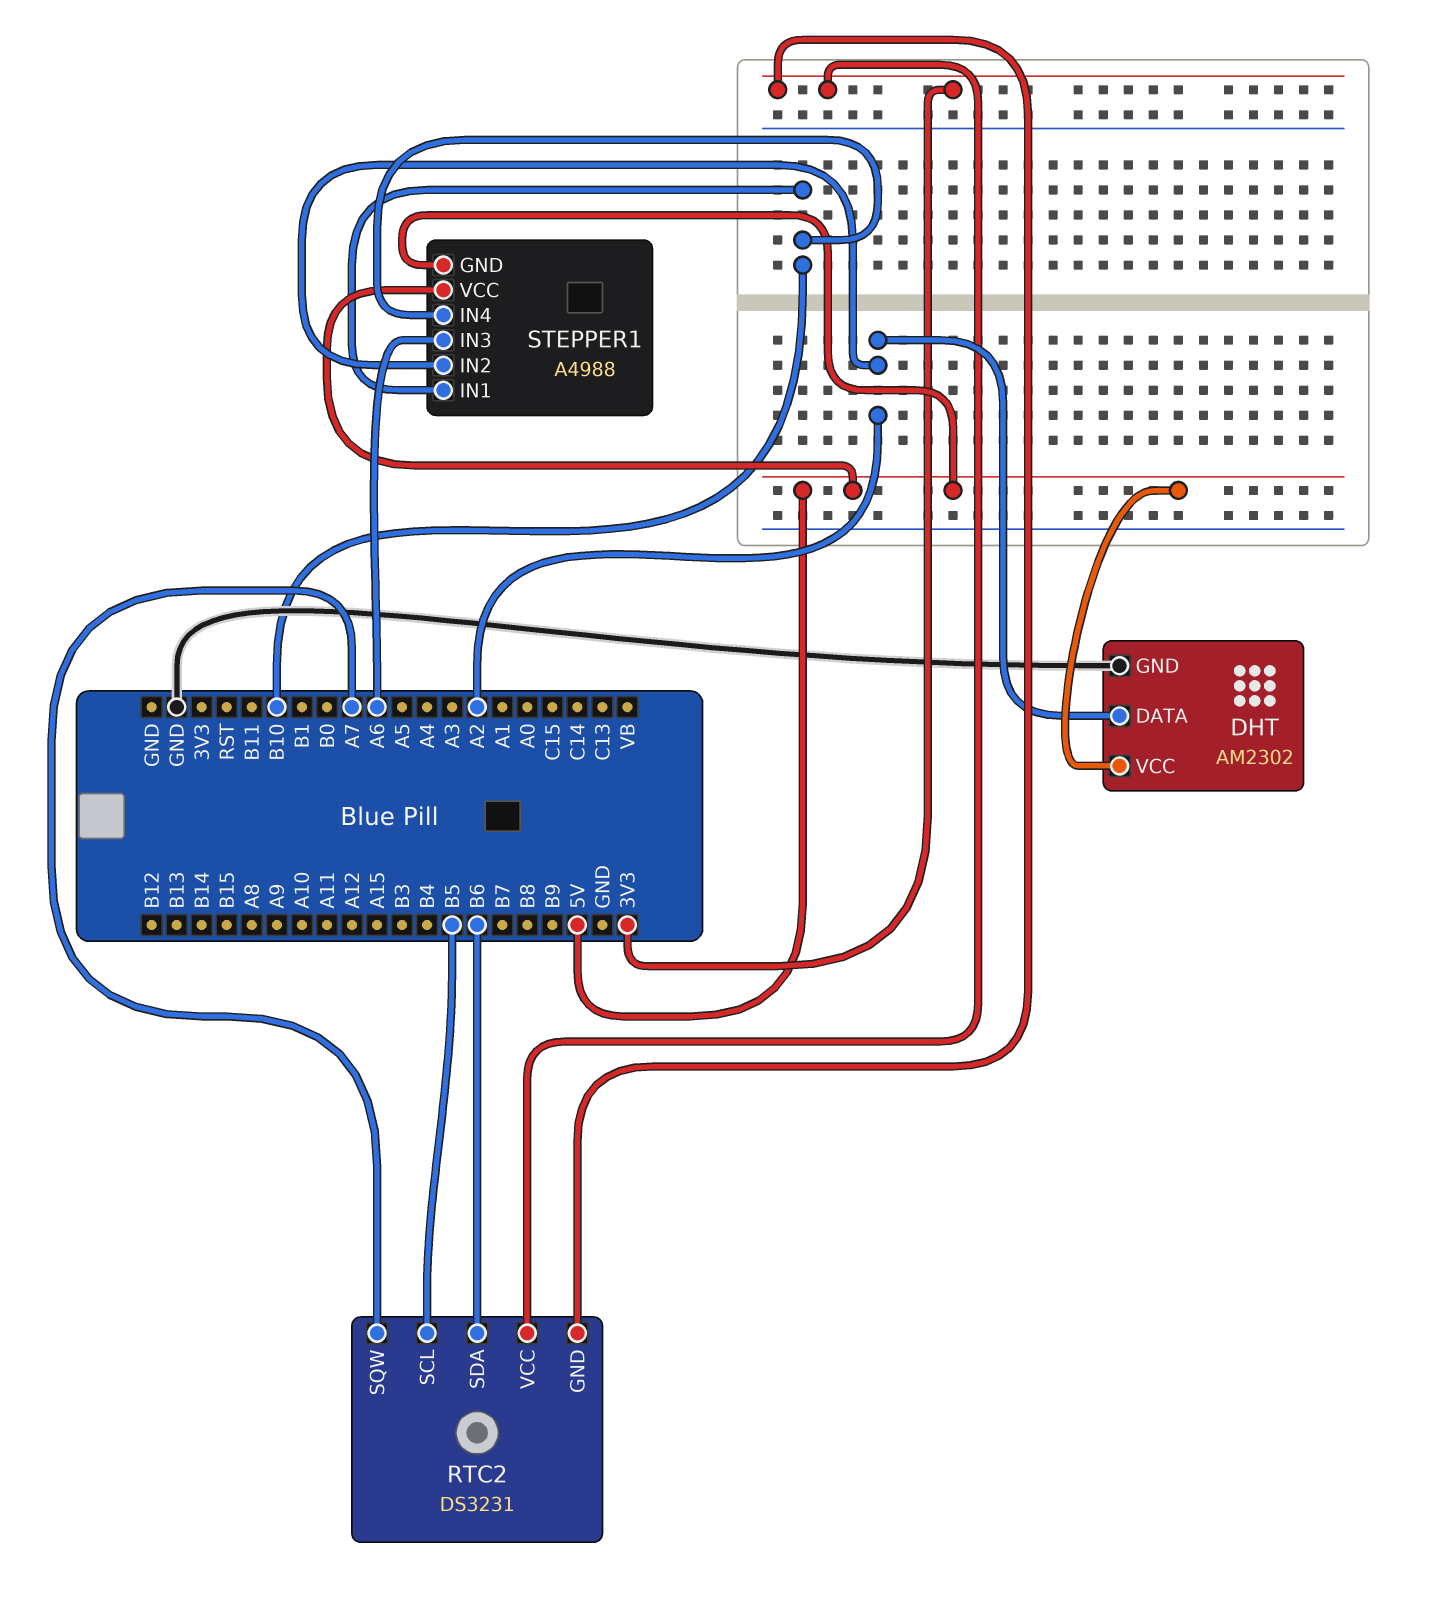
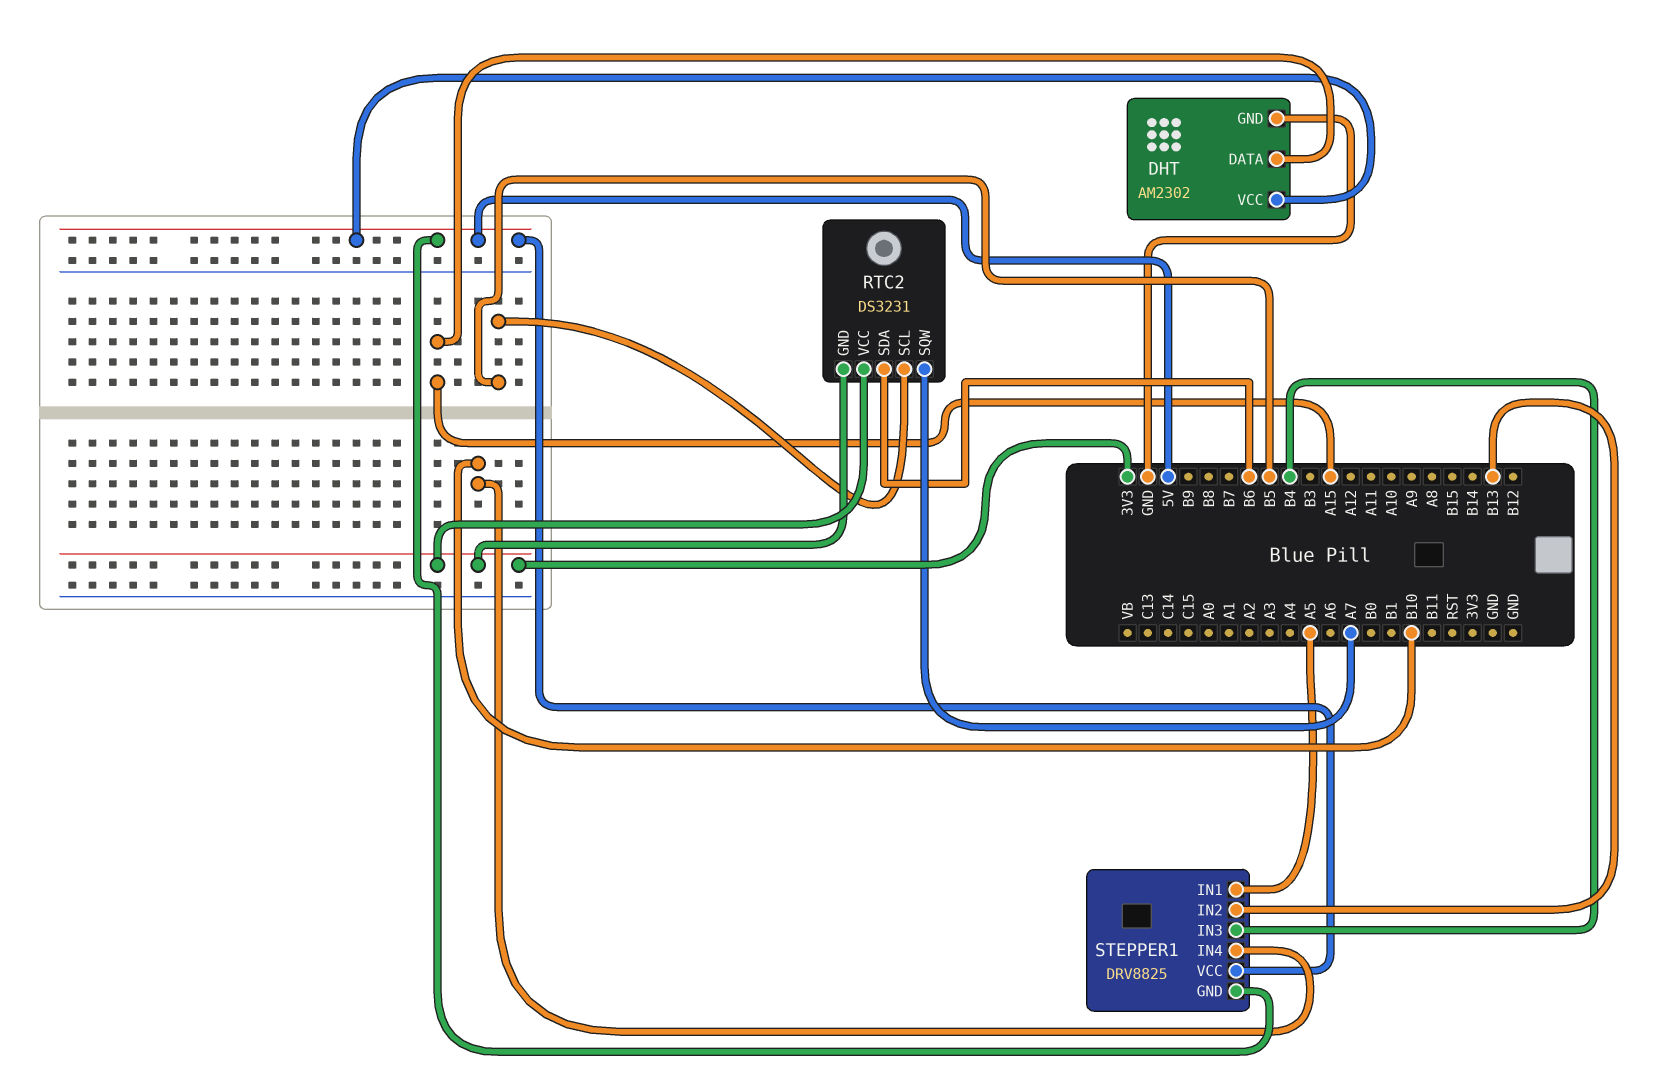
DHT pin DATA: A2 -> A15
STEPPER1: A4988 -> DRV8825
STEPPER1 pin IN1: B10 -> A5
STEPPER1 pin IN2: A2 -> B13
STEPPER1 pin IN3: A6 -> B4

